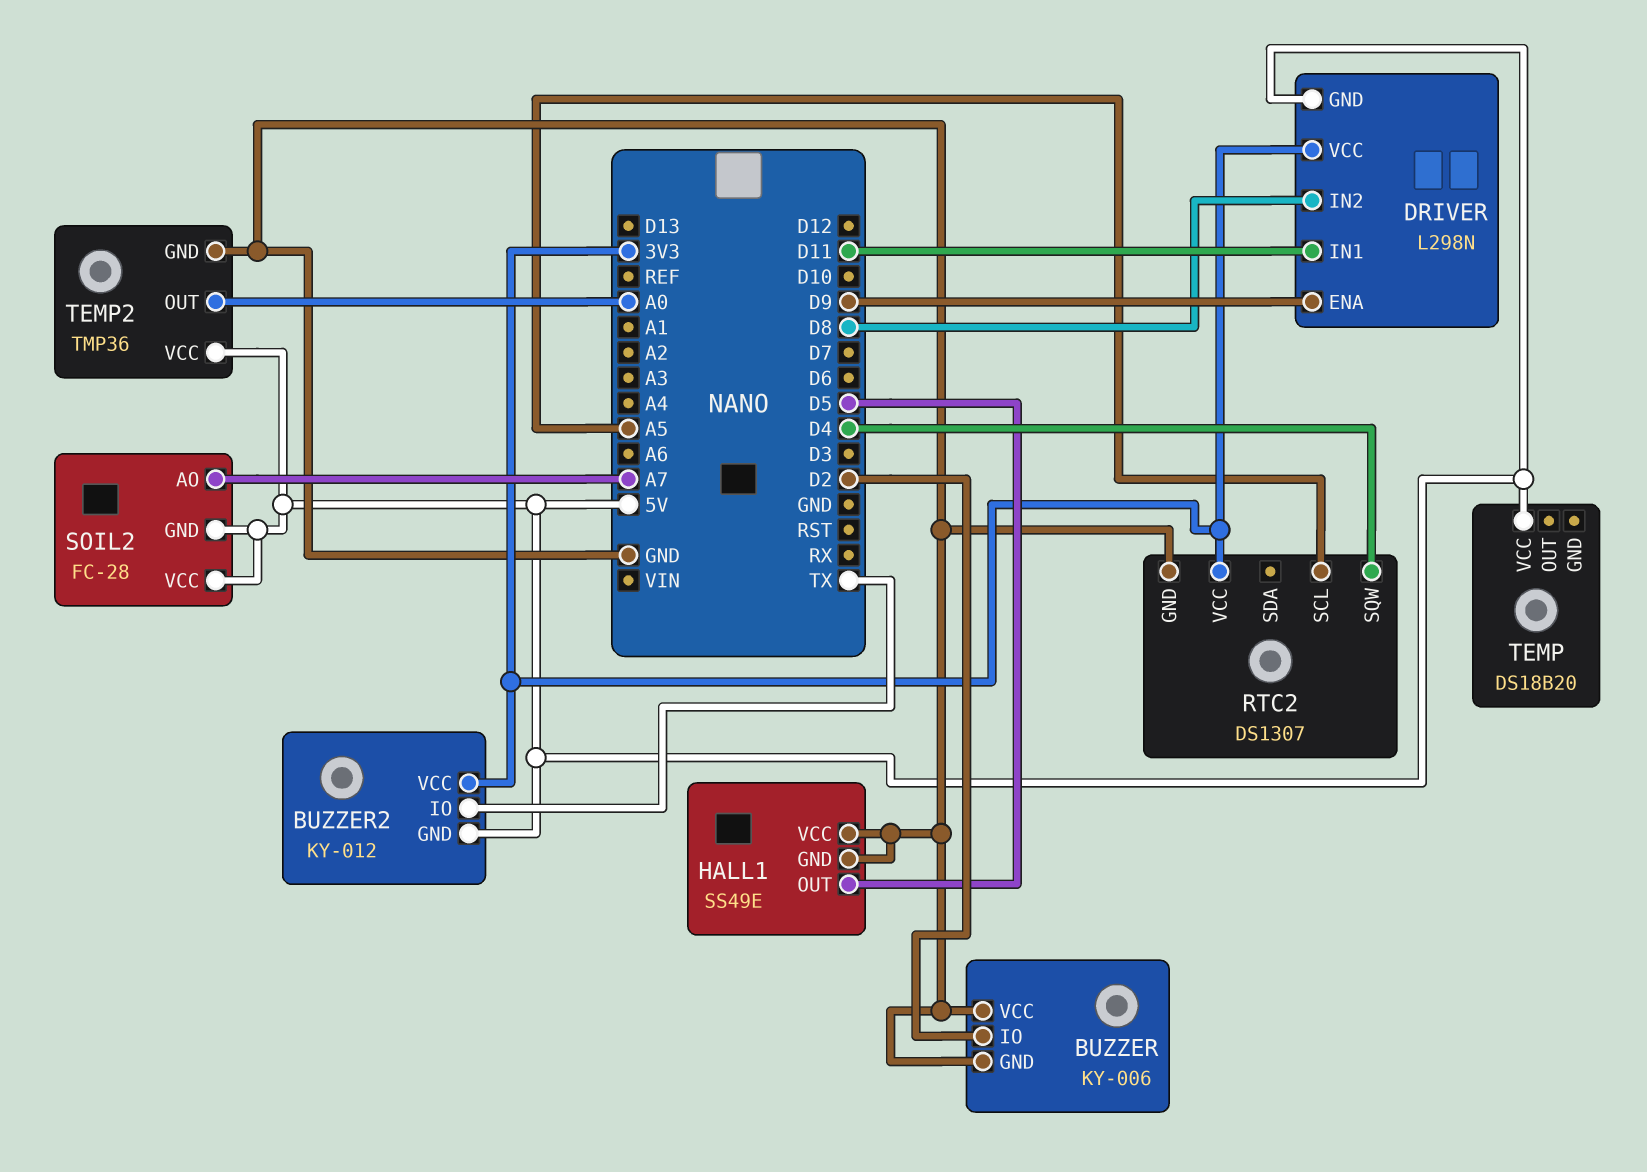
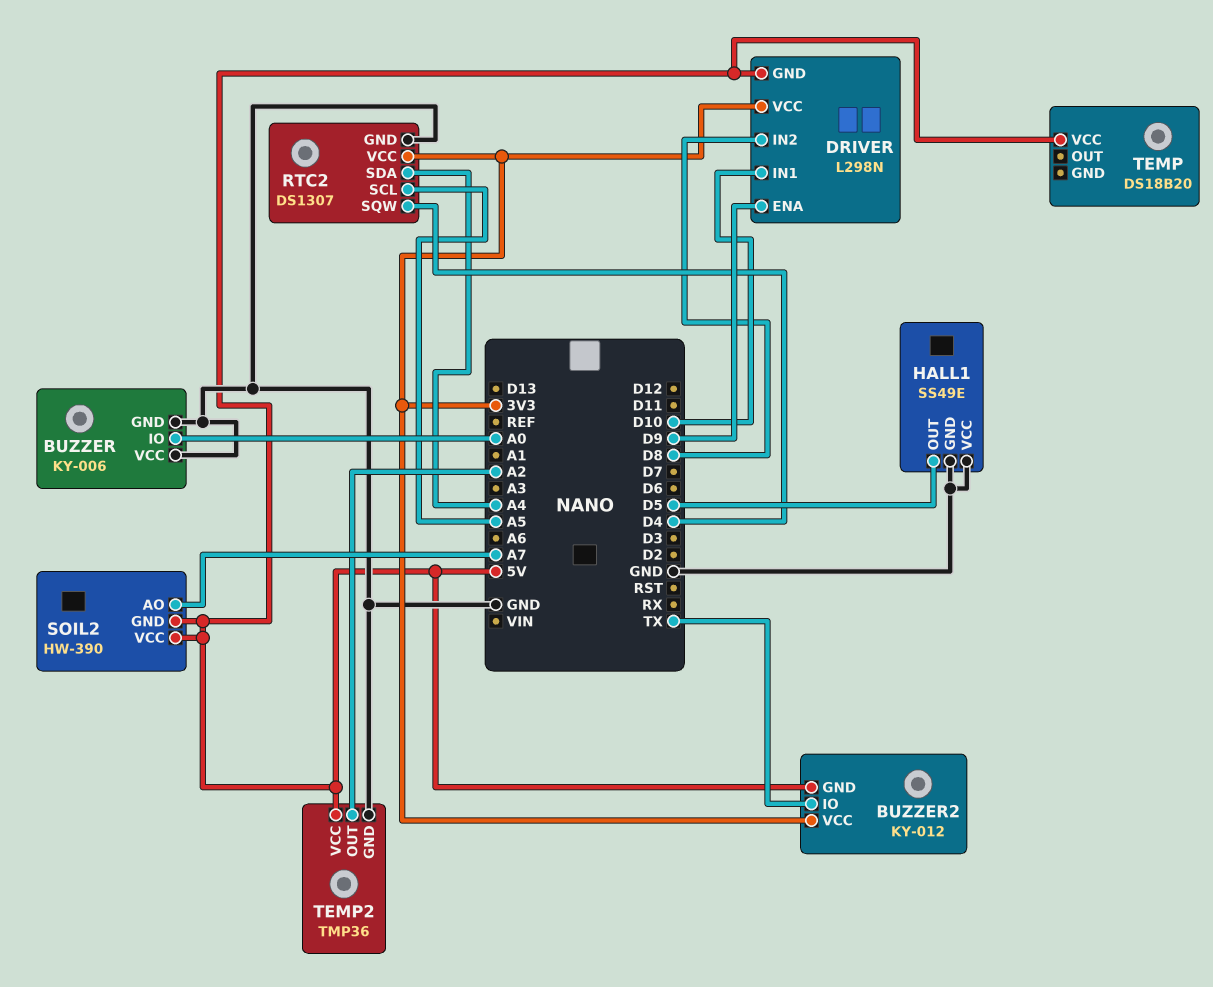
BUZZER pin IO: D2 -> A0
DRIVER pin IN1: D11 -> D10
RTC2 pin SDA: none -> A4
SOIL2: FC-28 -> HW-390
TEMP2 pin OUT: A0 -> A2

